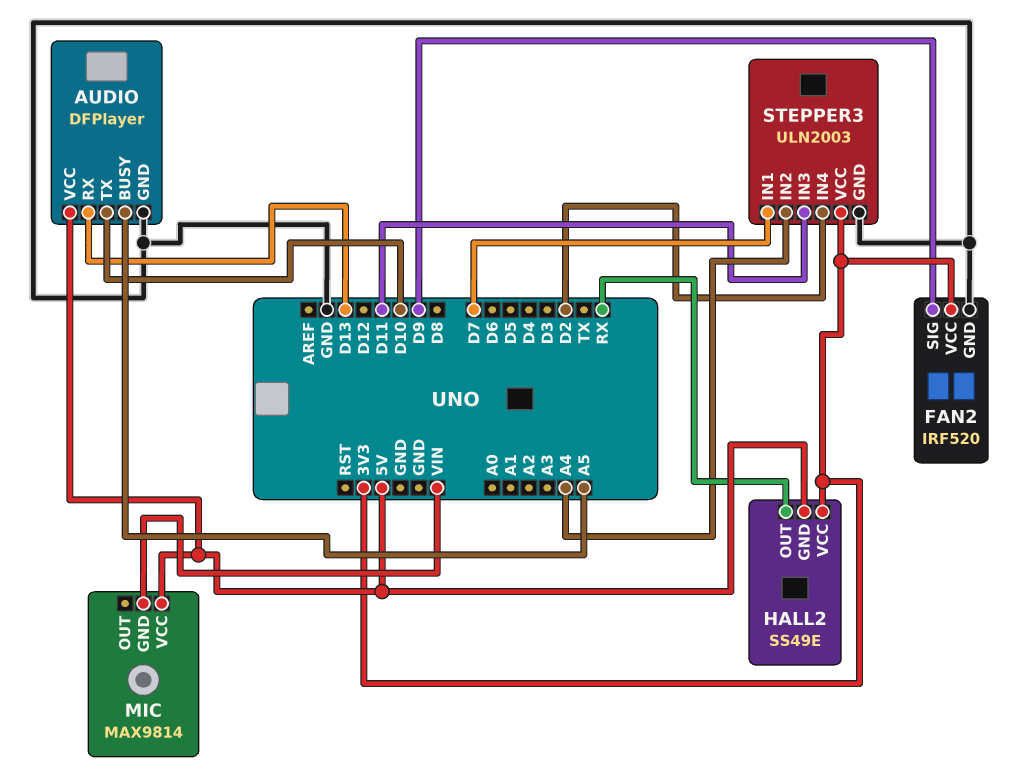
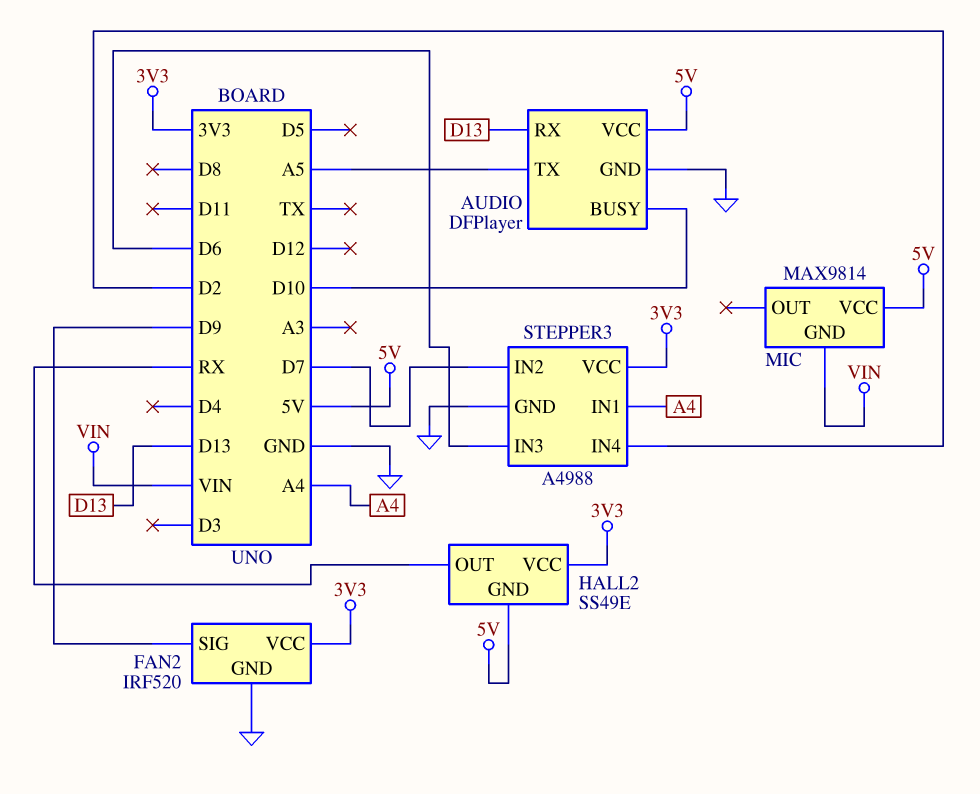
AUDIO pin BUSY: A5 -> D10
AUDIO pin TX: D10 -> A5
STEPPER3: ULN2003 -> A4988
STEPPER3 pin IN1: D7 -> A4
STEPPER3 pin IN2: A4 -> D7
STEPPER3 pin IN3: D11 -> D6

